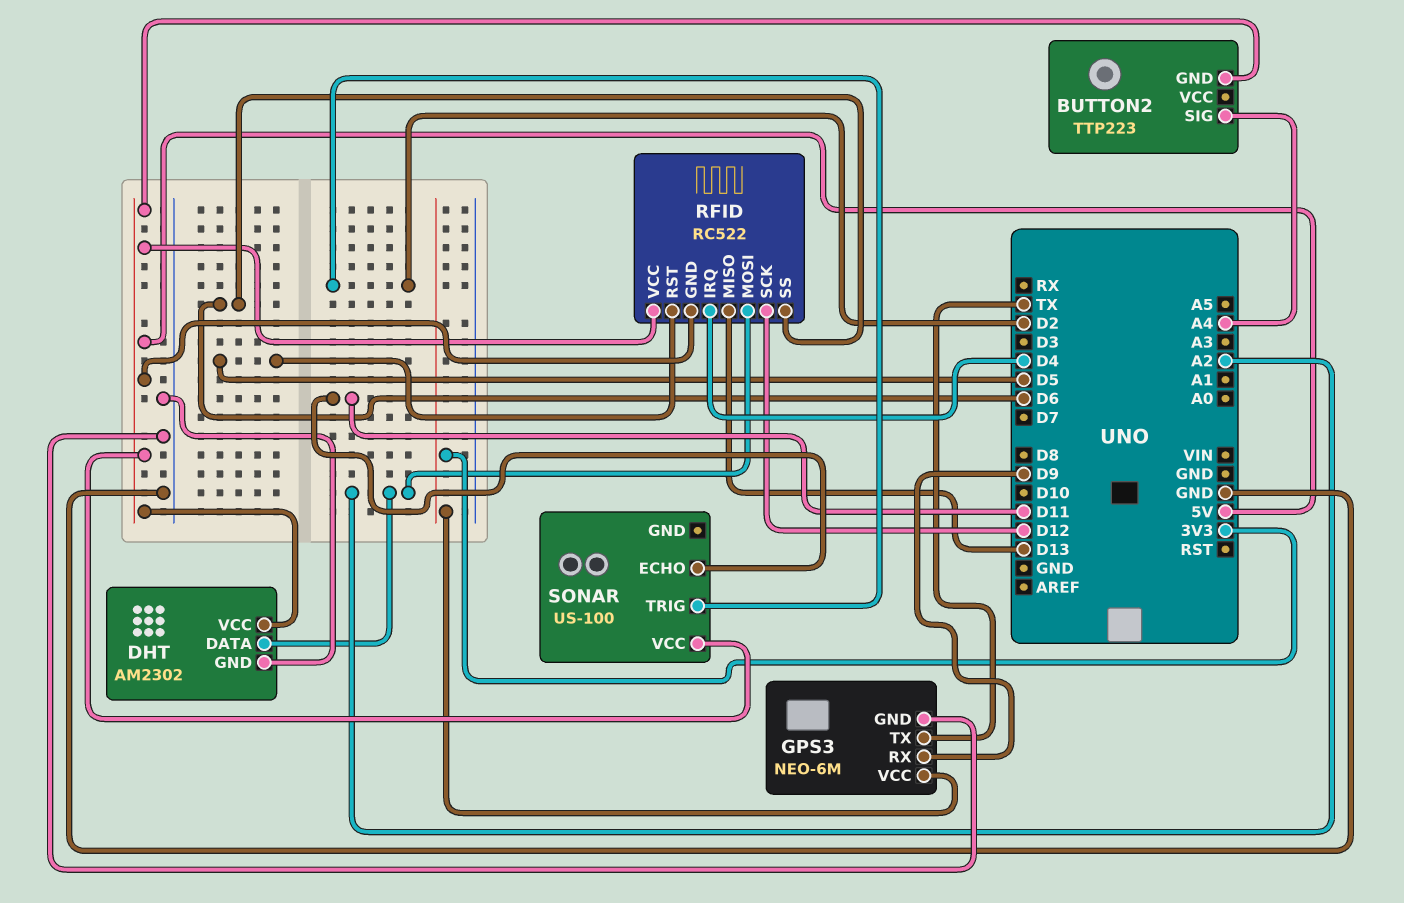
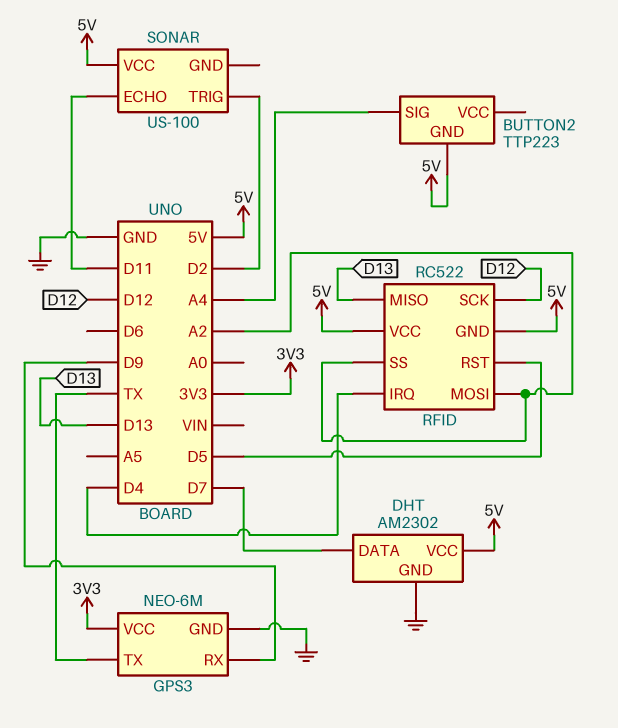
DHT pin DATA: A2 -> D7
RFID pin SS: D6 -> A2

